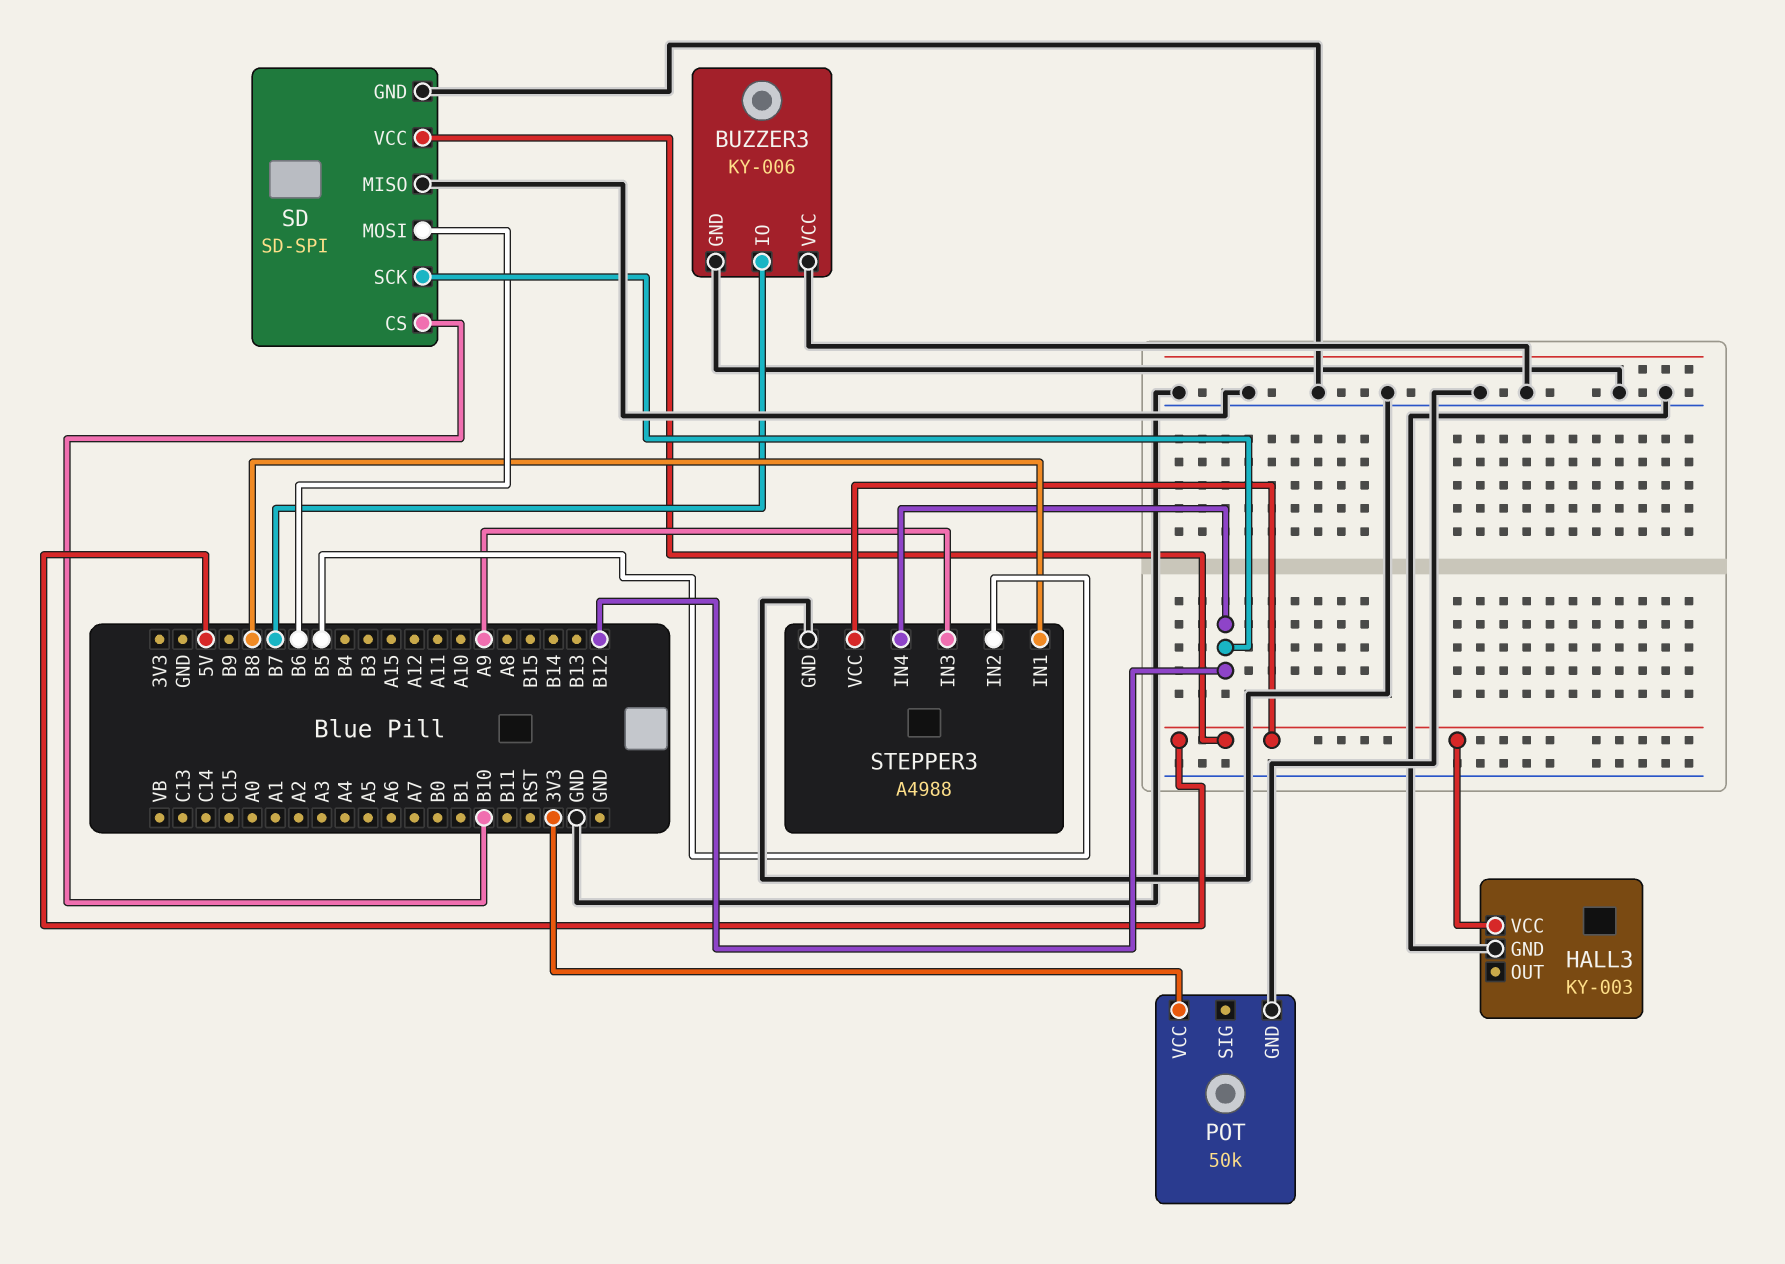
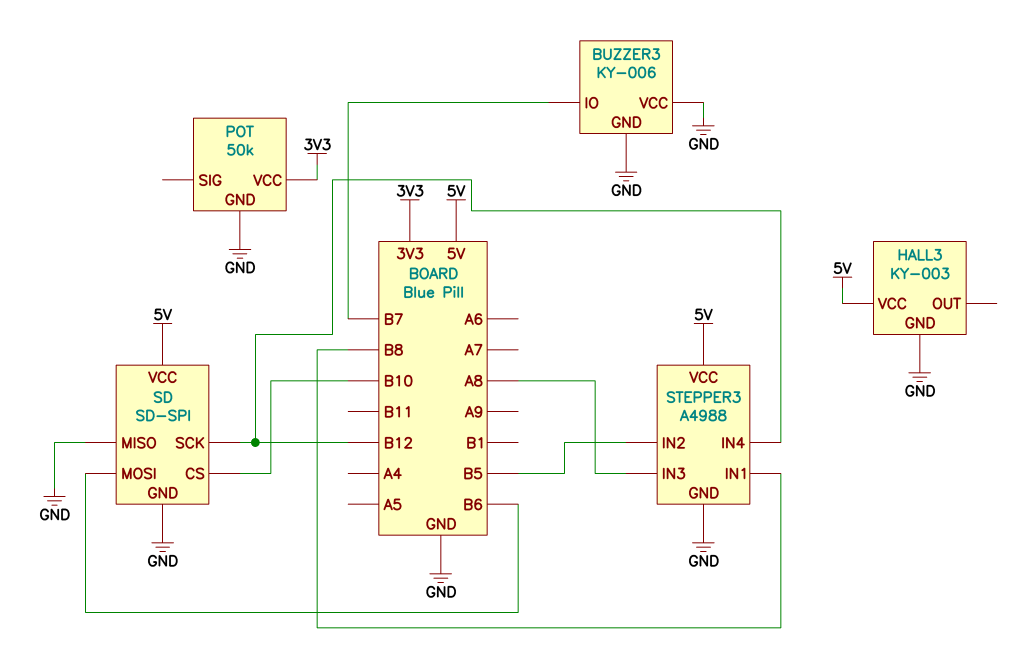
STEPPER3 pin IN3: A9 -> A8

